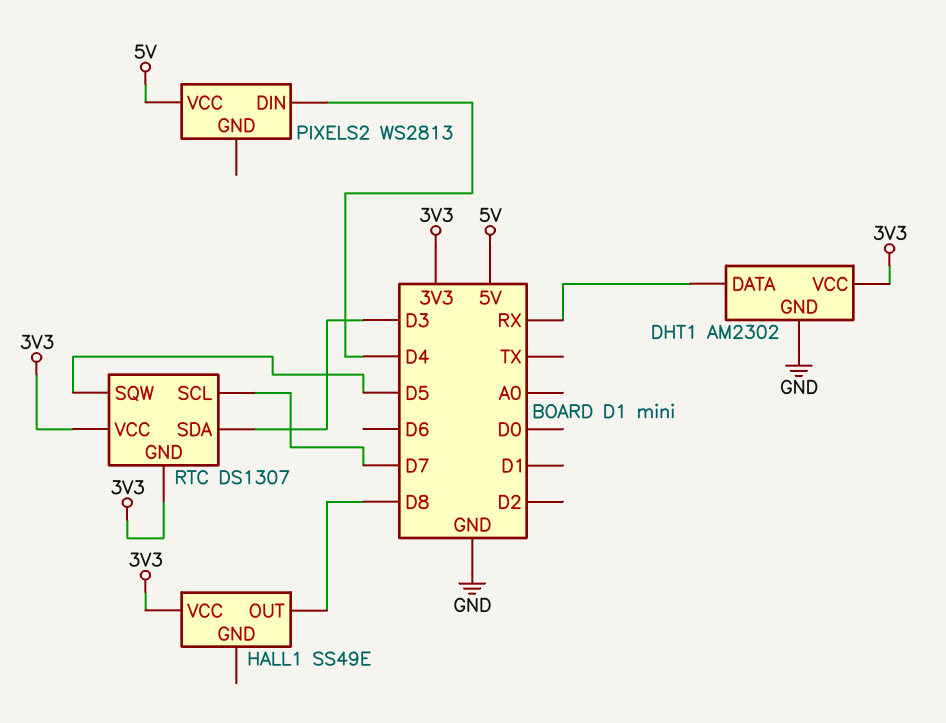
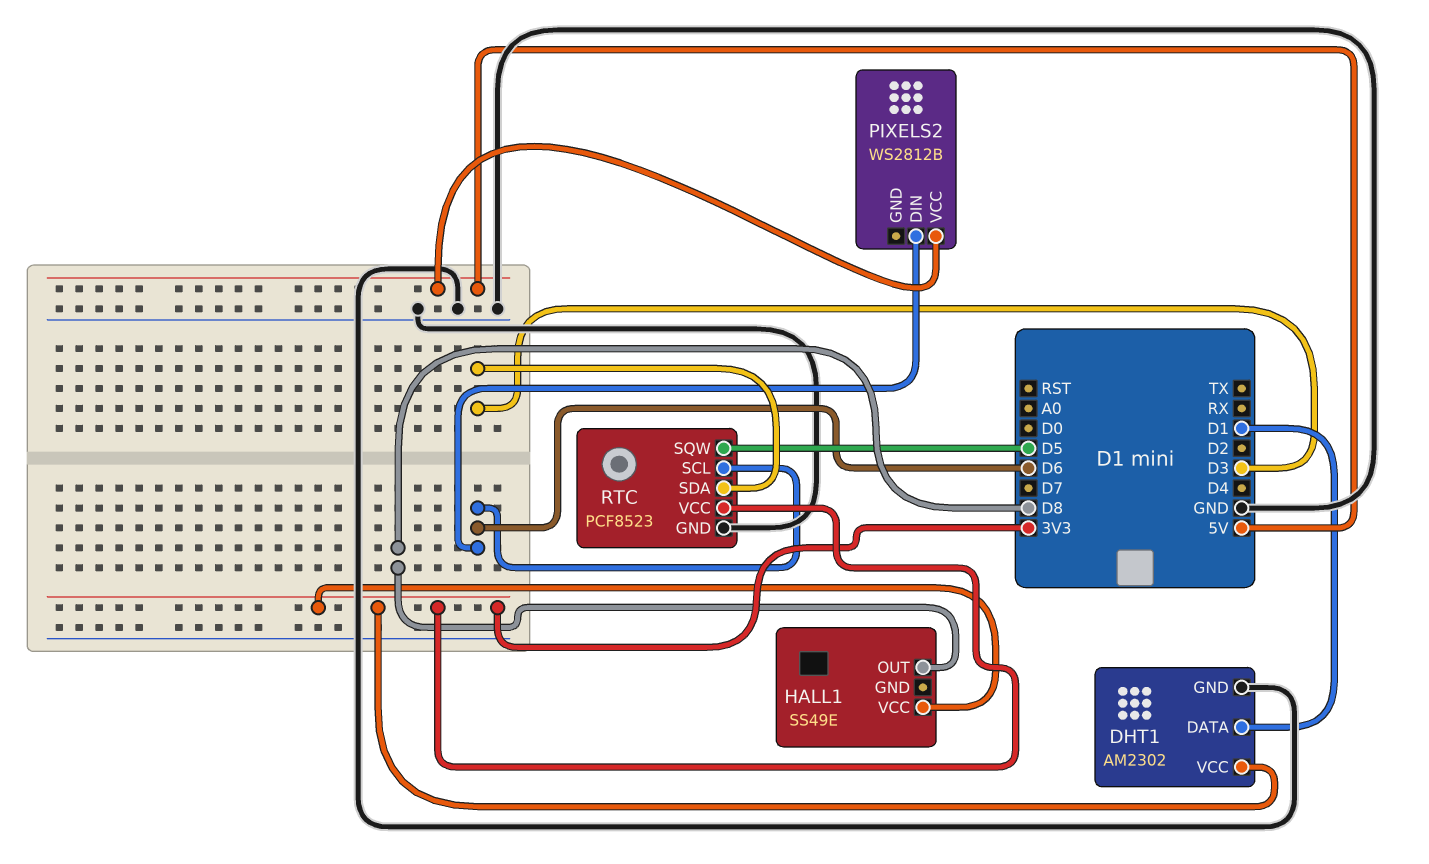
DHT1 pin DATA: RX -> D1
PIXELS2: WS2813 -> WS2812B
PIXELS2 pin DIN: D4 -> D6
RTC: DS1307 -> PCF8523
RTC pin GND: 3V3 -> GND
RTC pin SCL: D7 -> D6

